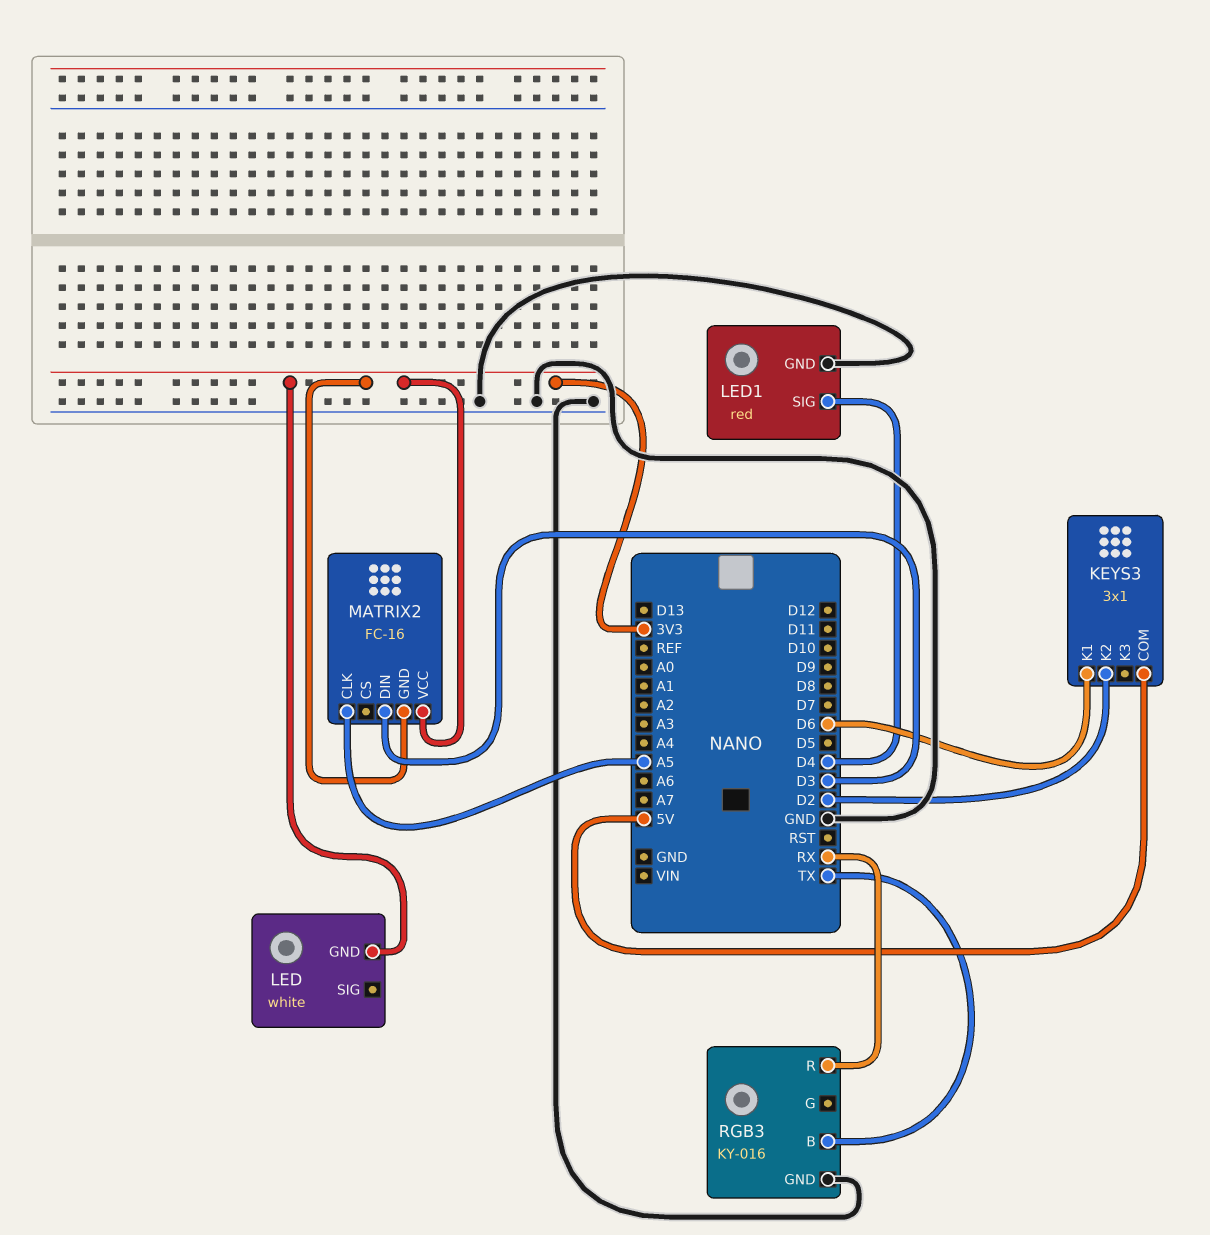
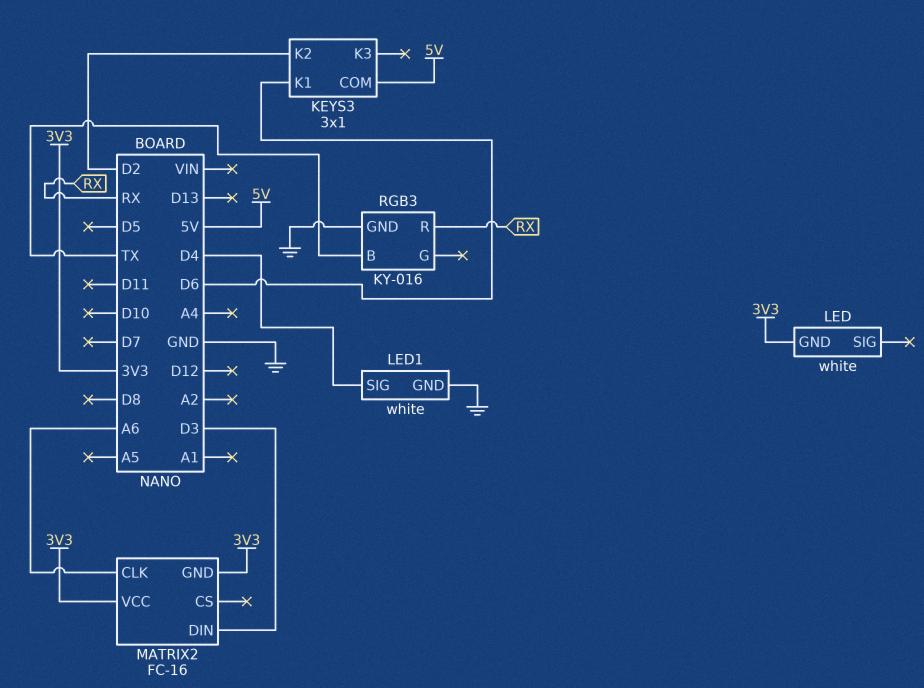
LED1: red -> white
MATRIX2 pin CLK: A5 -> A6

